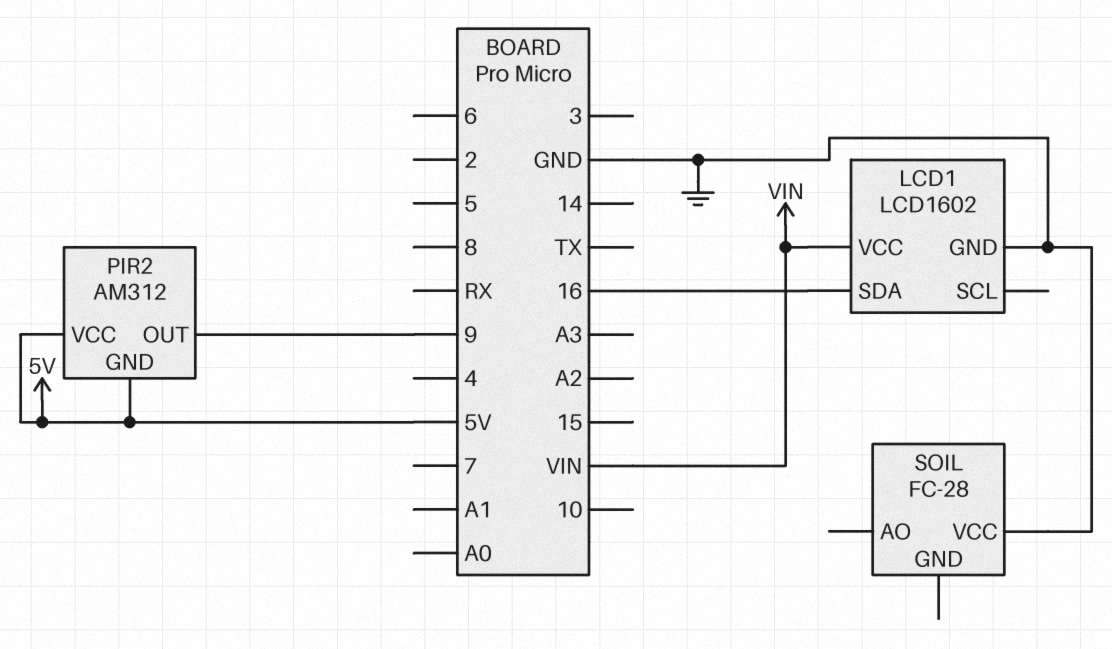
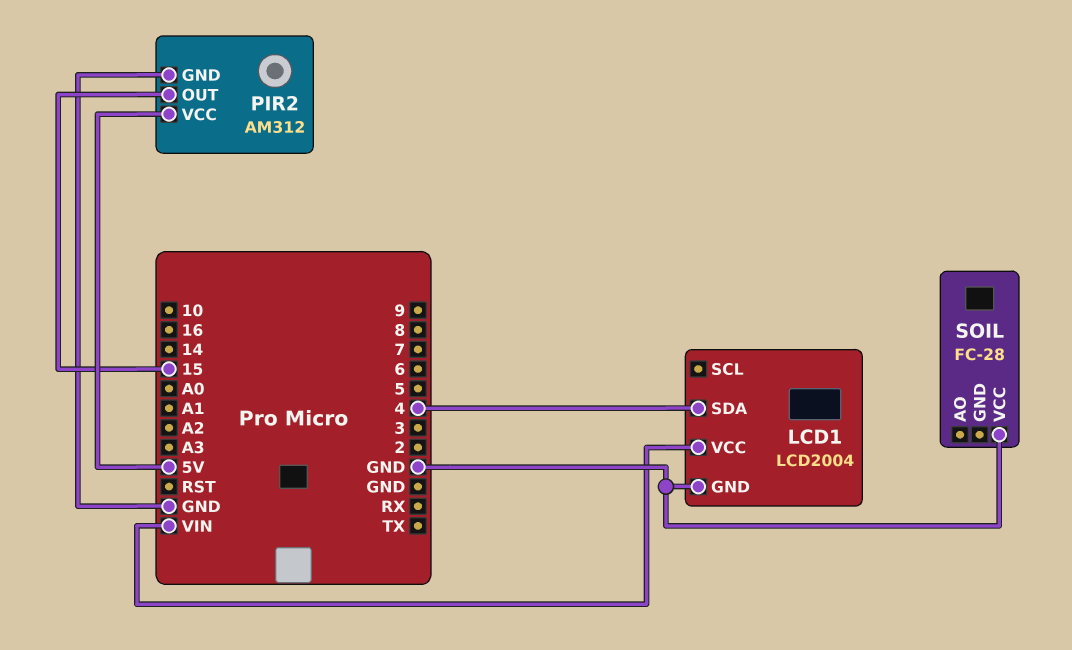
LCD1: LCD1602 -> LCD2004
LCD1 pin SDA: 16 -> 4
PIR2 pin GND: 5V -> GND
PIR2 pin OUT: 9 -> 15

